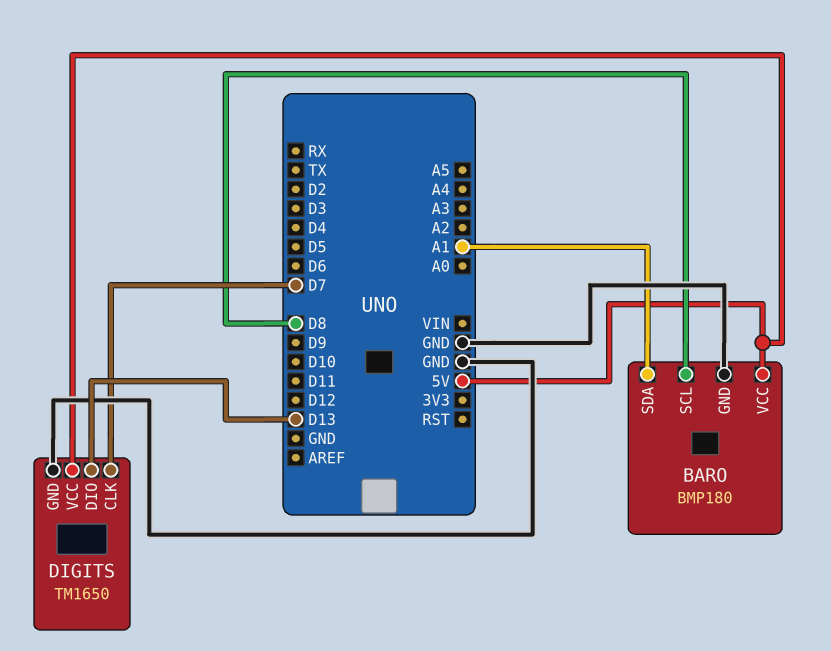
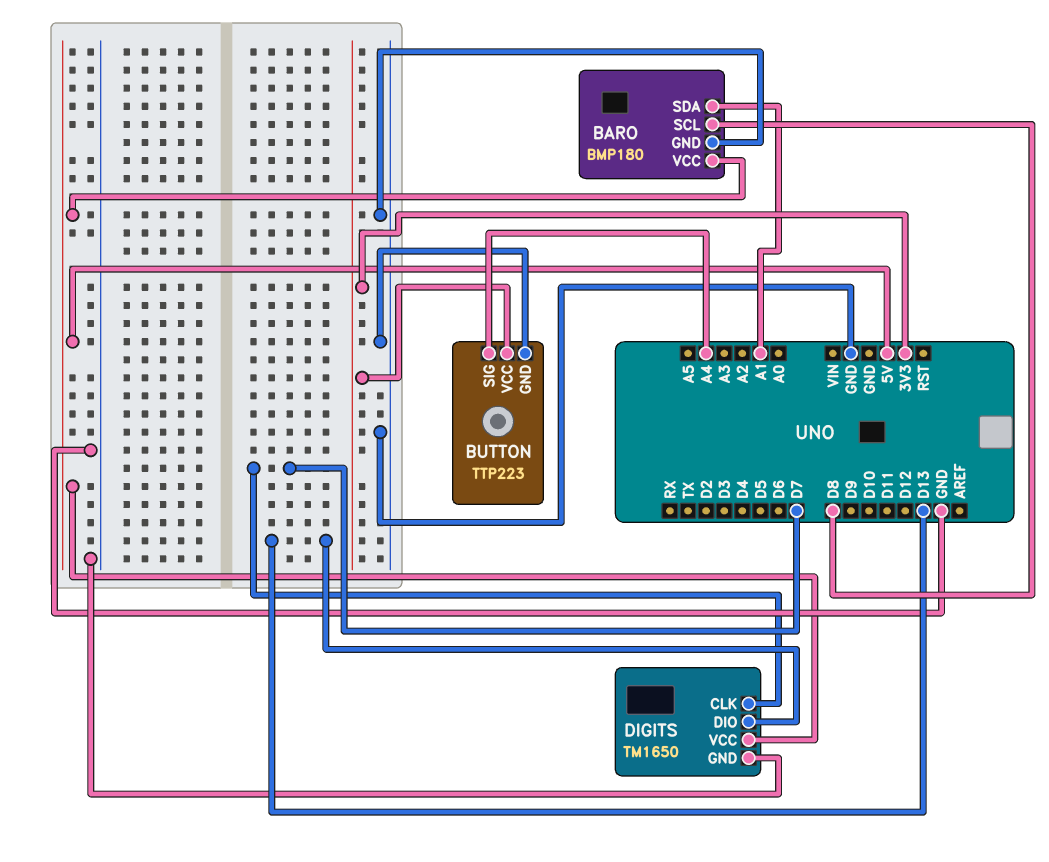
BUTTON: none -> TTP223
BUTTON pin GND: none -> GND
BUTTON pin SIG: none -> A4
BUTTON pin VCC: none -> 3V3

